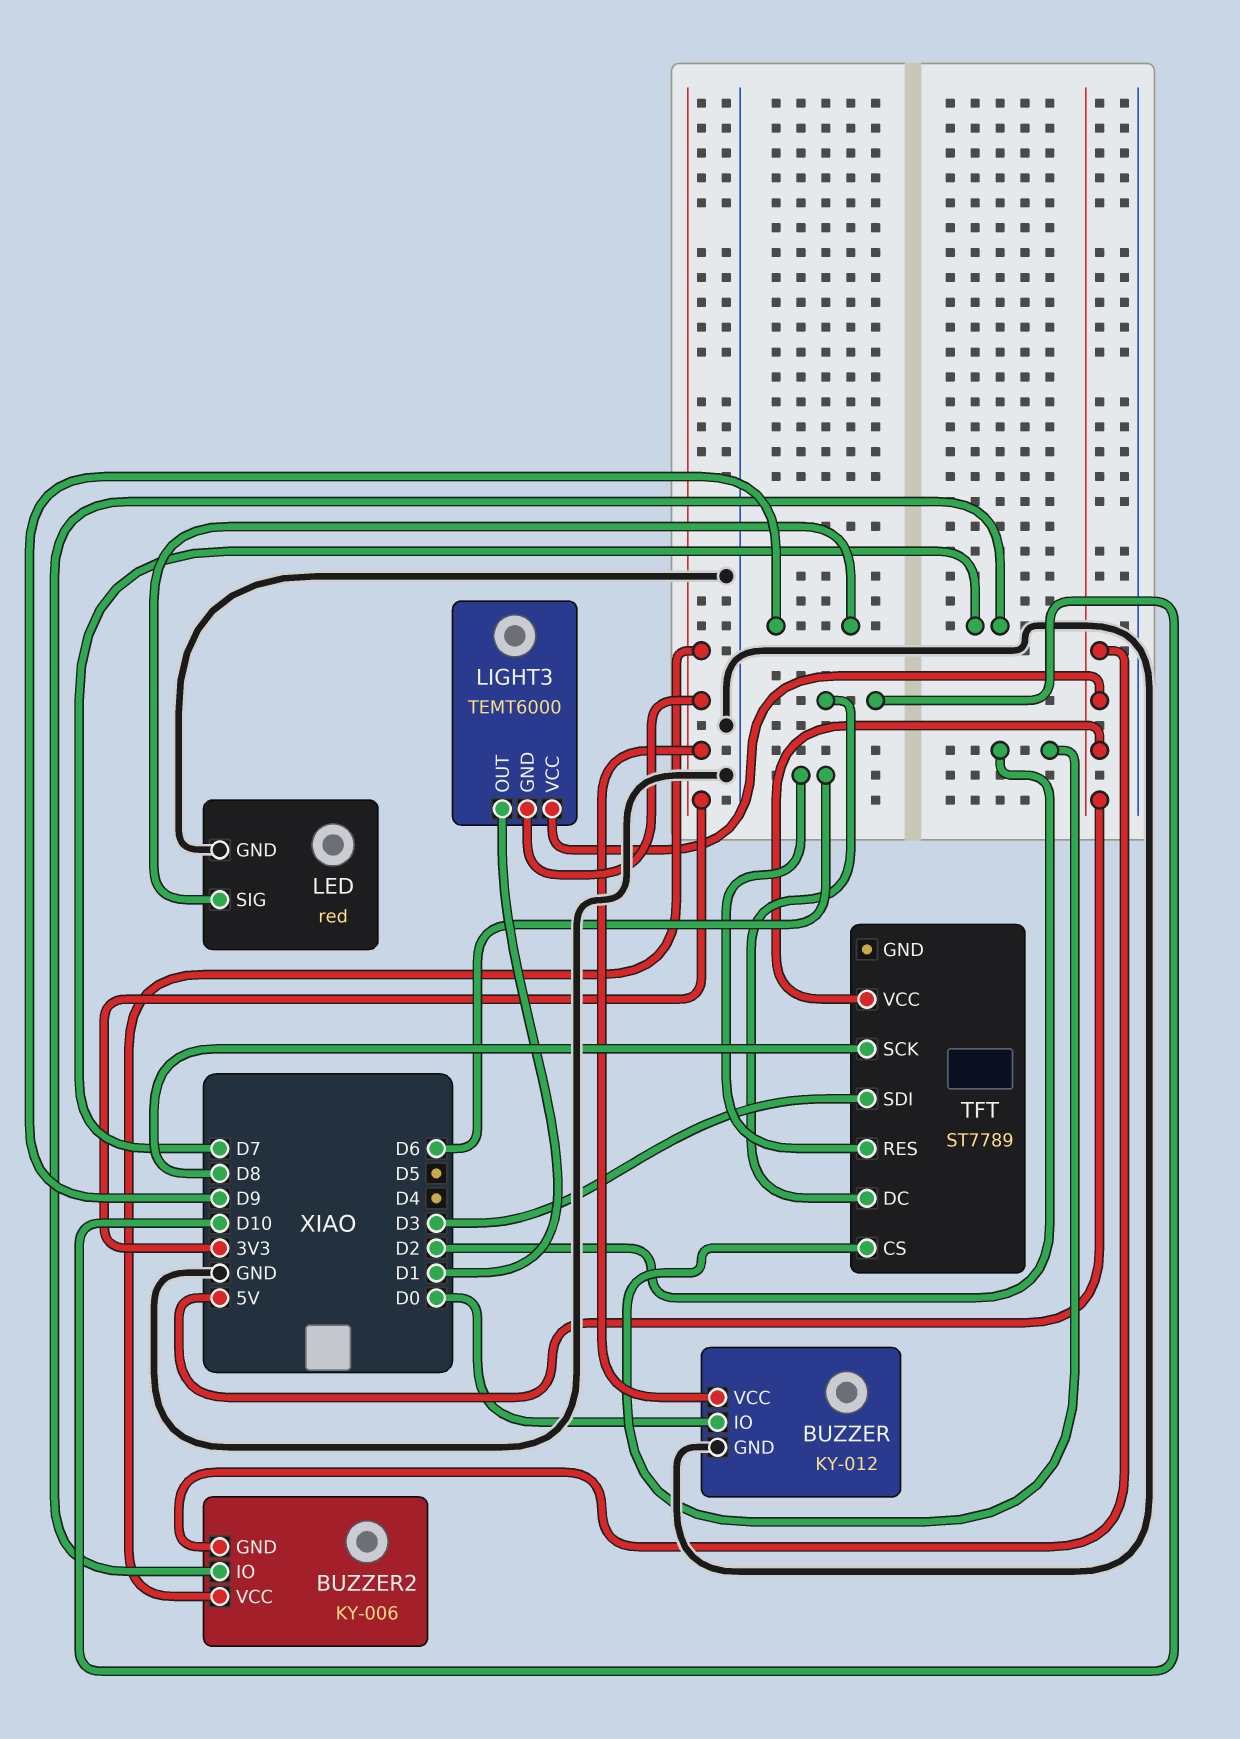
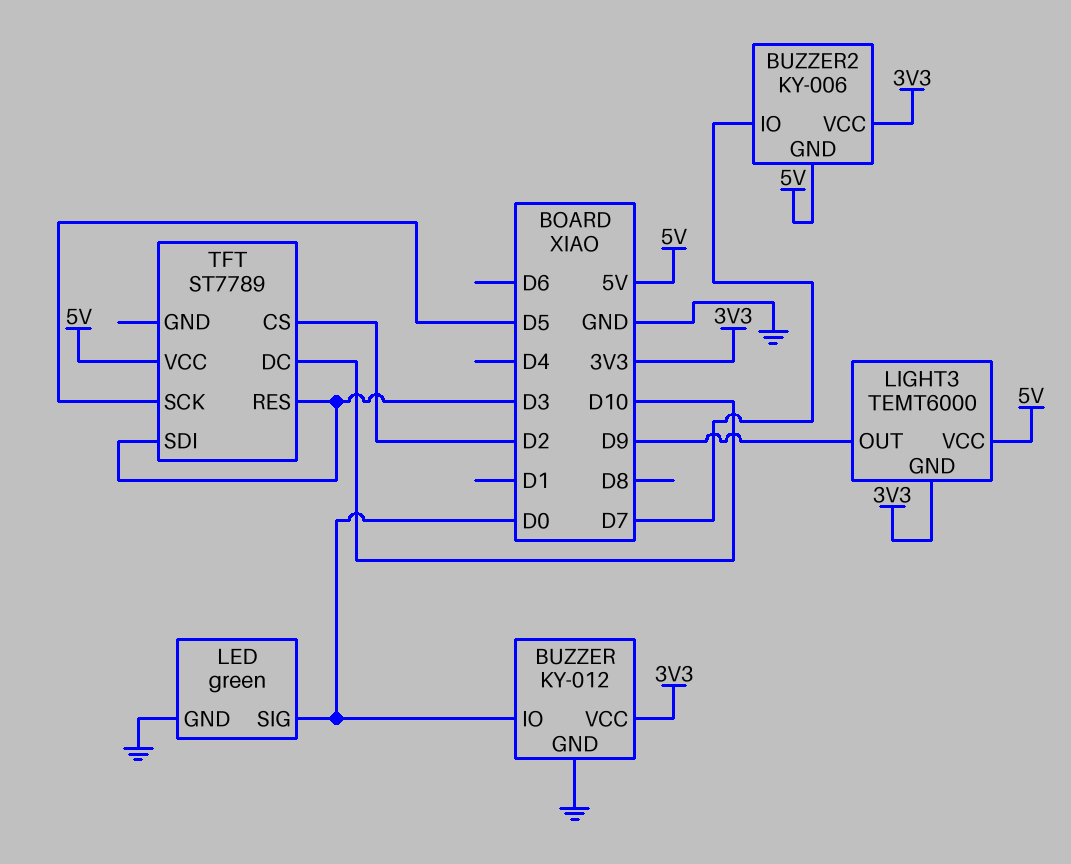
LED: red -> green
LED pin SIG: D9 -> D0
LIGHT3 pin OUT: D1 -> D9
TFT pin RES: D6 -> D3
TFT pin SCK: D8 -> D5

